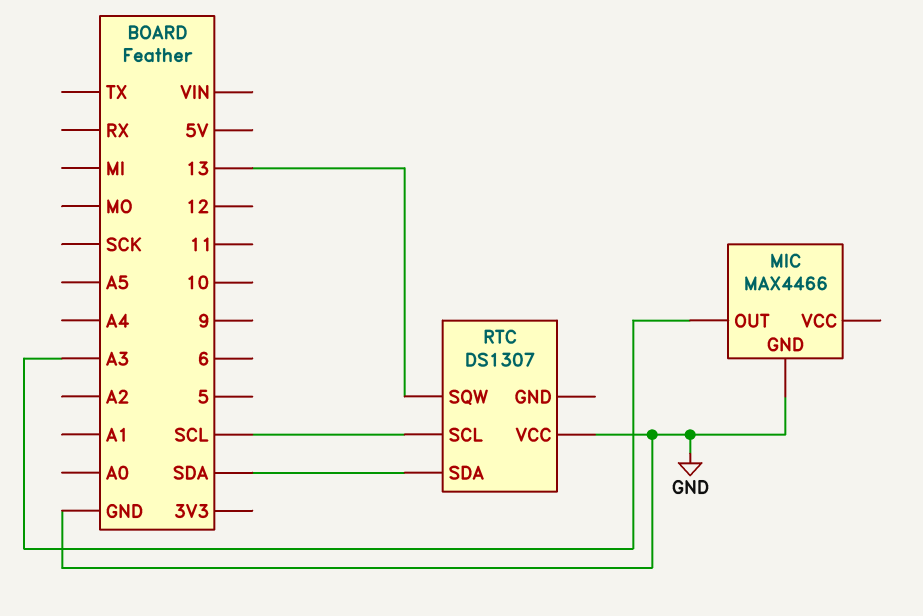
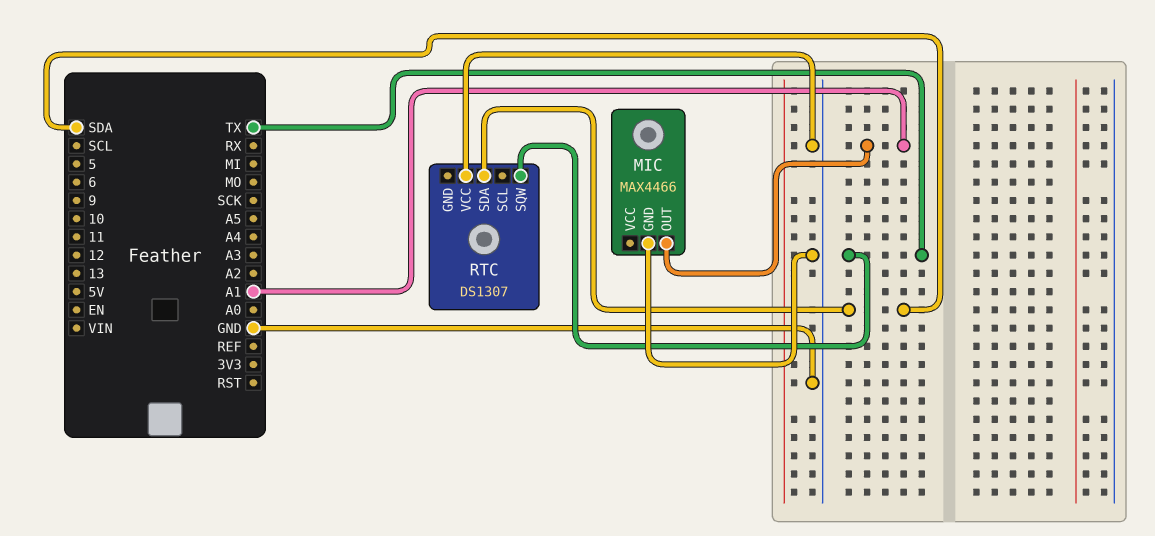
MIC pin OUT: A3 -> A1
RTC pin SCL: SCL -> none
RTC pin SQW: 13 -> TX

